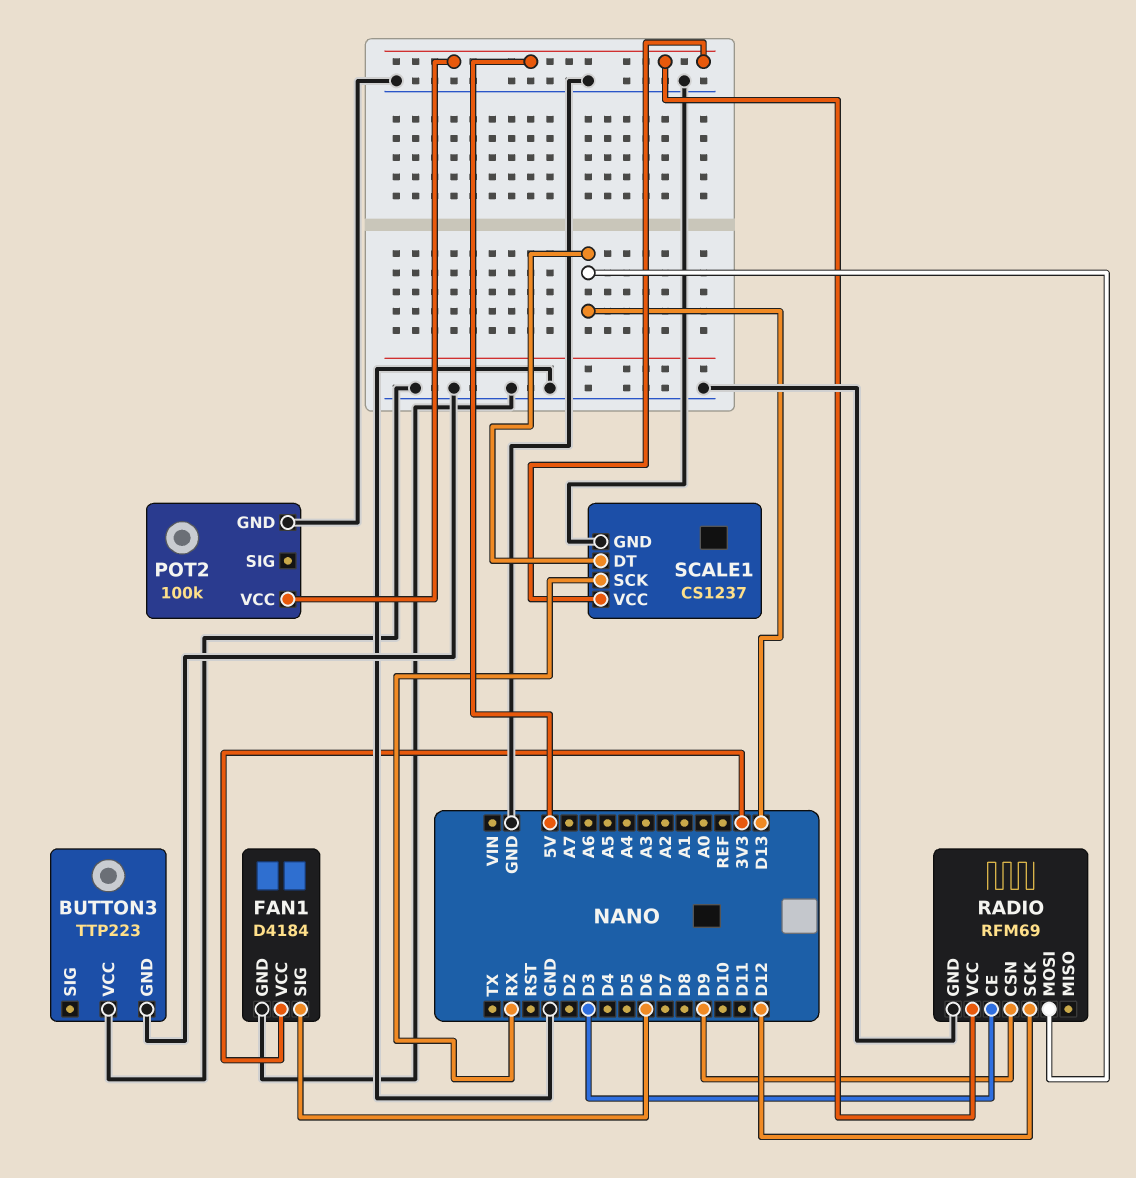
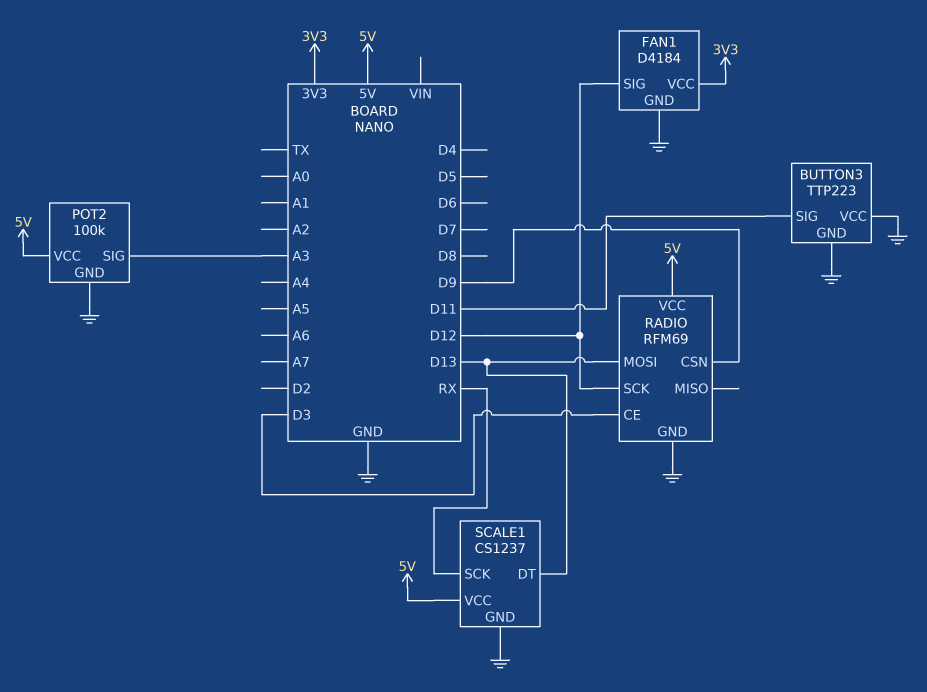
BUTTON3 pin SIG: none -> D11
FAN1 pin SIG: D6 -> D12
POT2 pin SIG: none -> A3

